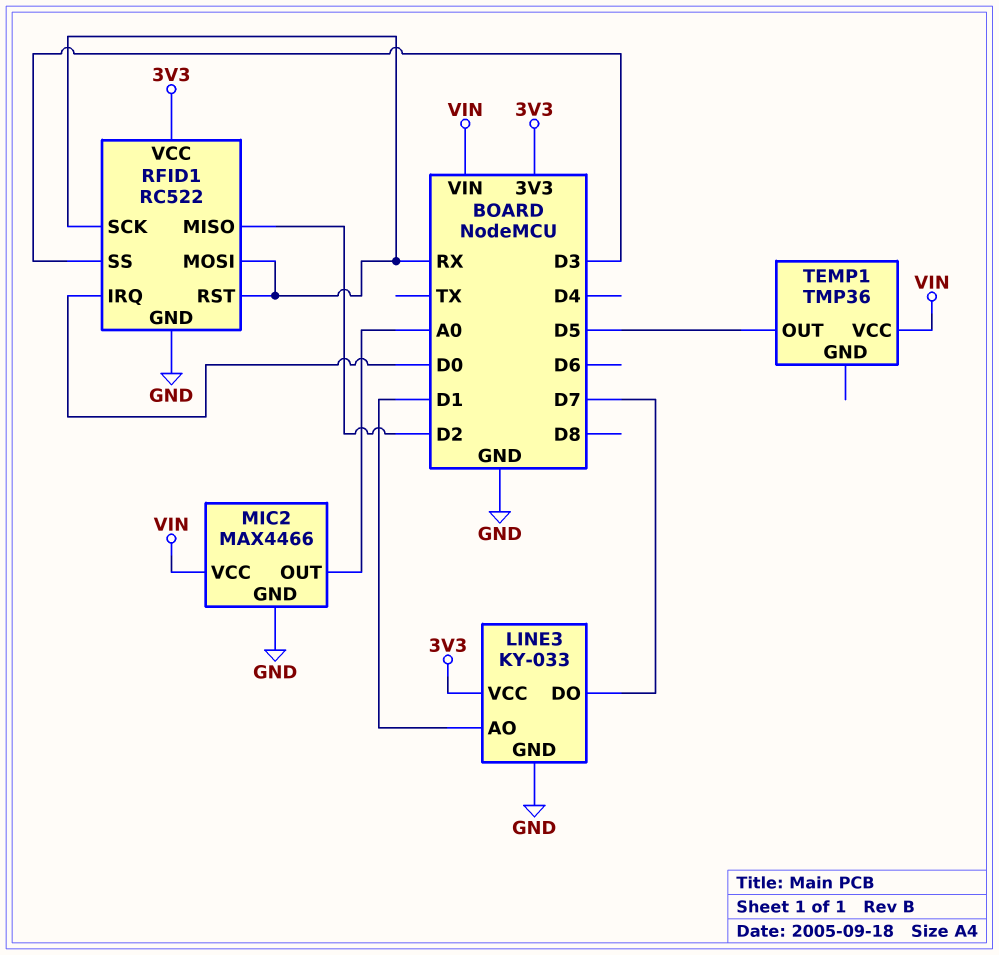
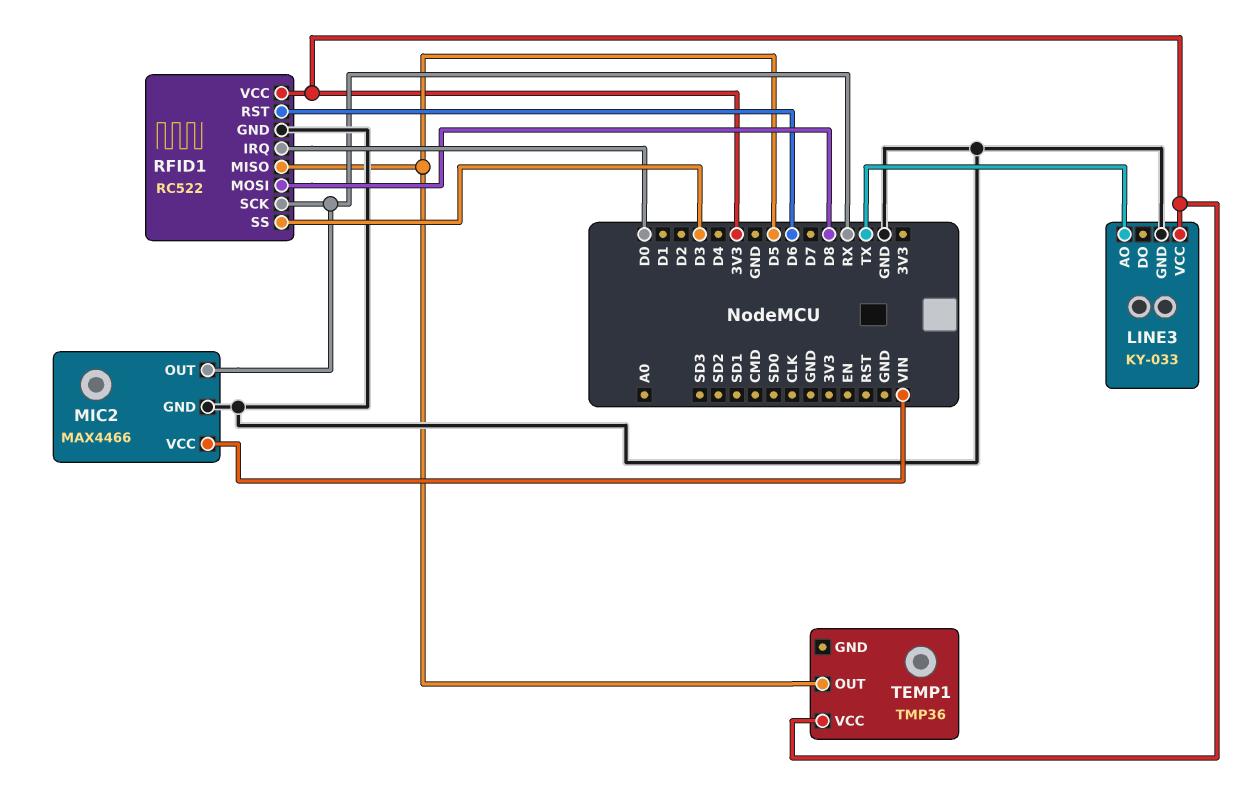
LINE3 pin AO: D1 -> TX
LINE3 pin DO: D7 -> none
MIC2 pin OUT: A0 -> RX
RFID1 pin MISO: D2 -> D5
RFID1 pin MOSI: RX -> D8
RFID1 pin RST: RX -> D6
TEMP1 pin VCC: VIN -> 3V3

